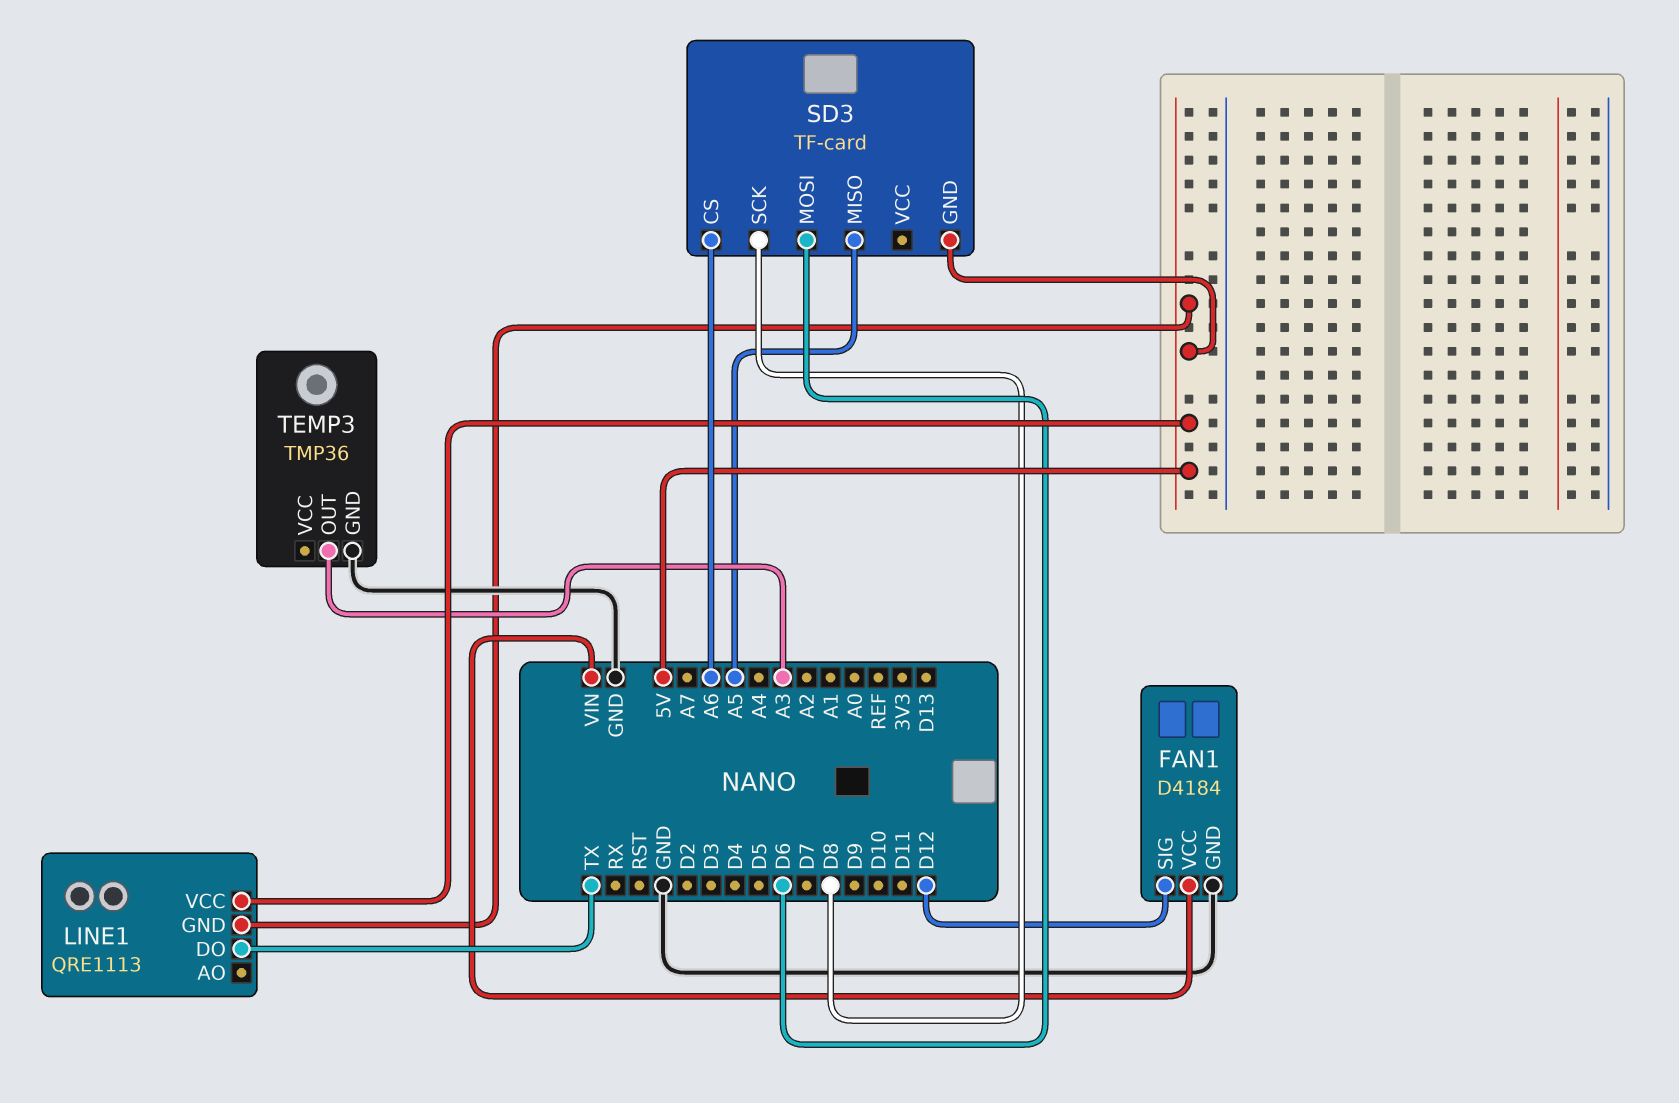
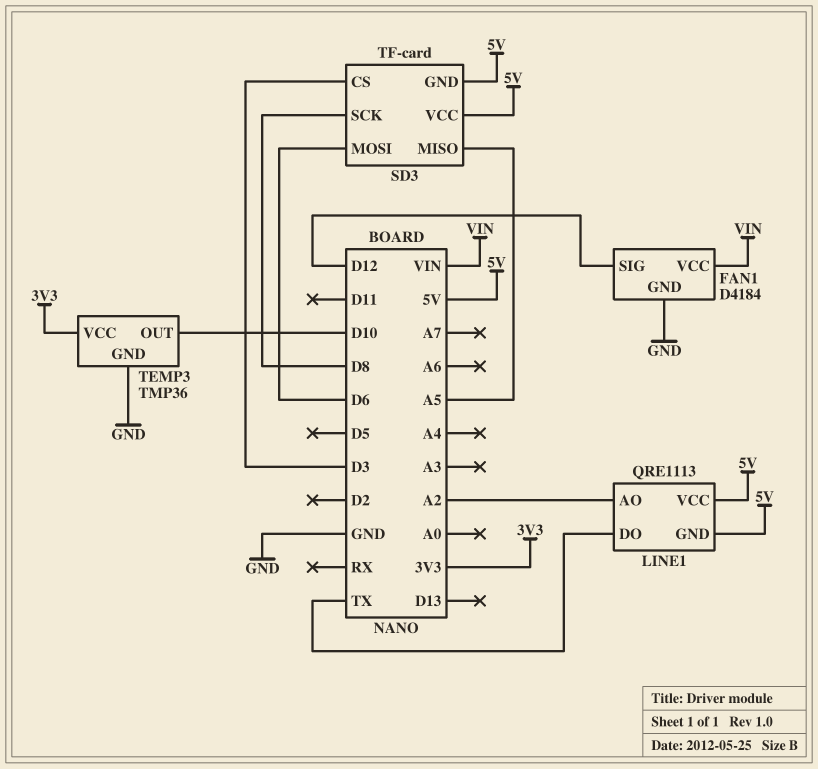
LINE1 pin AO: none -> A2
SD3 pin CS: A6 -> D3
SD3 pin VCC: none -> 5V
TEMP3 pin OUT: A3 -> D10
TEMP3 pin VCC: none -> 3V3

